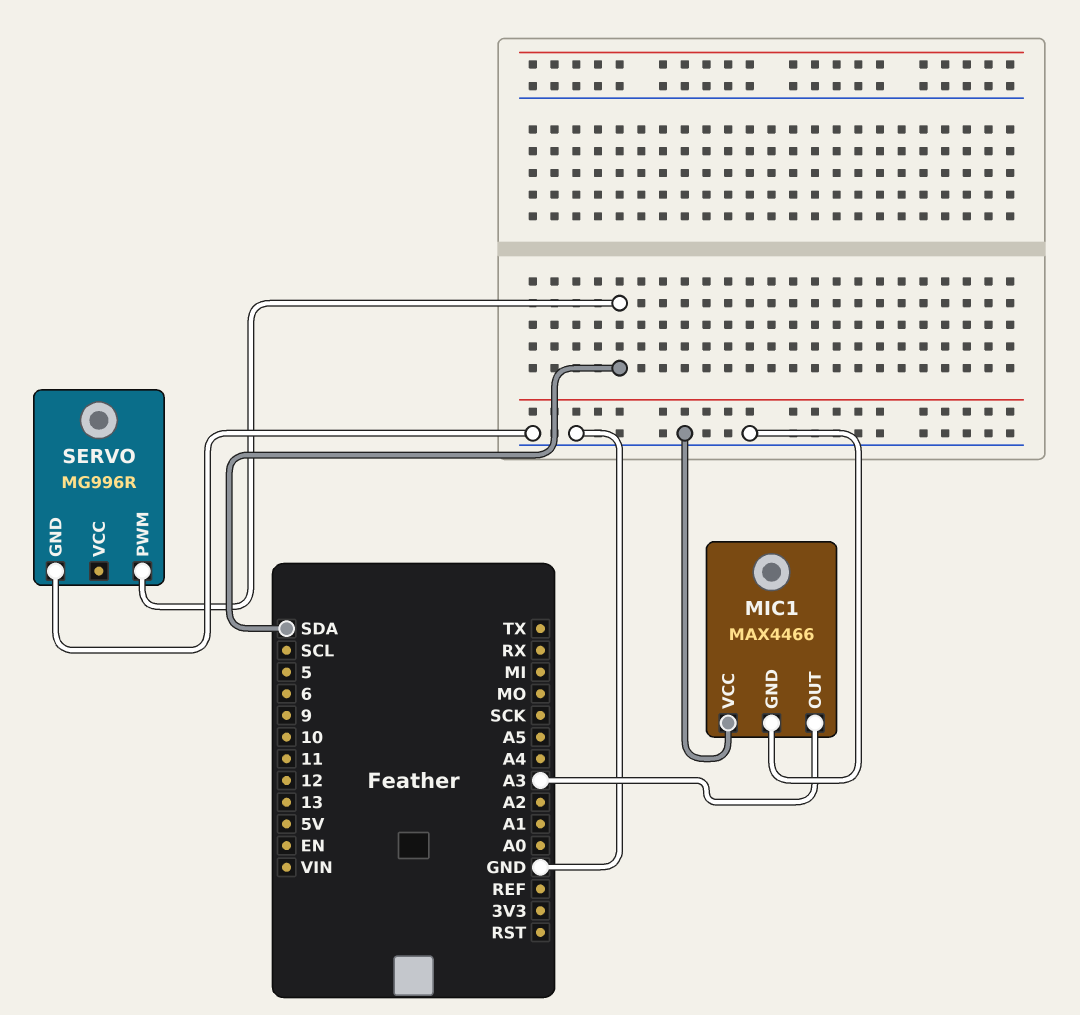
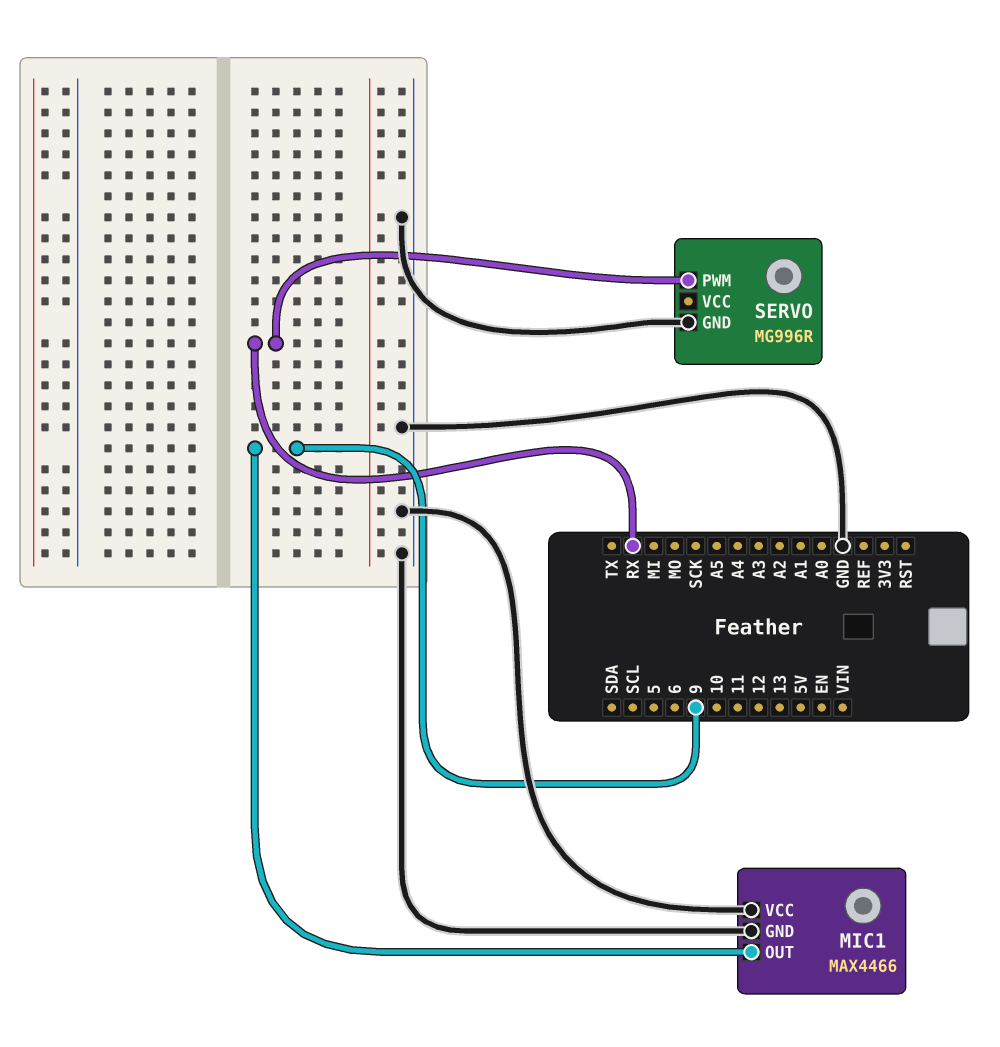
MIC1 pin OUT: A3 -> 9
SERVO pin PWM: SDA -> RX

